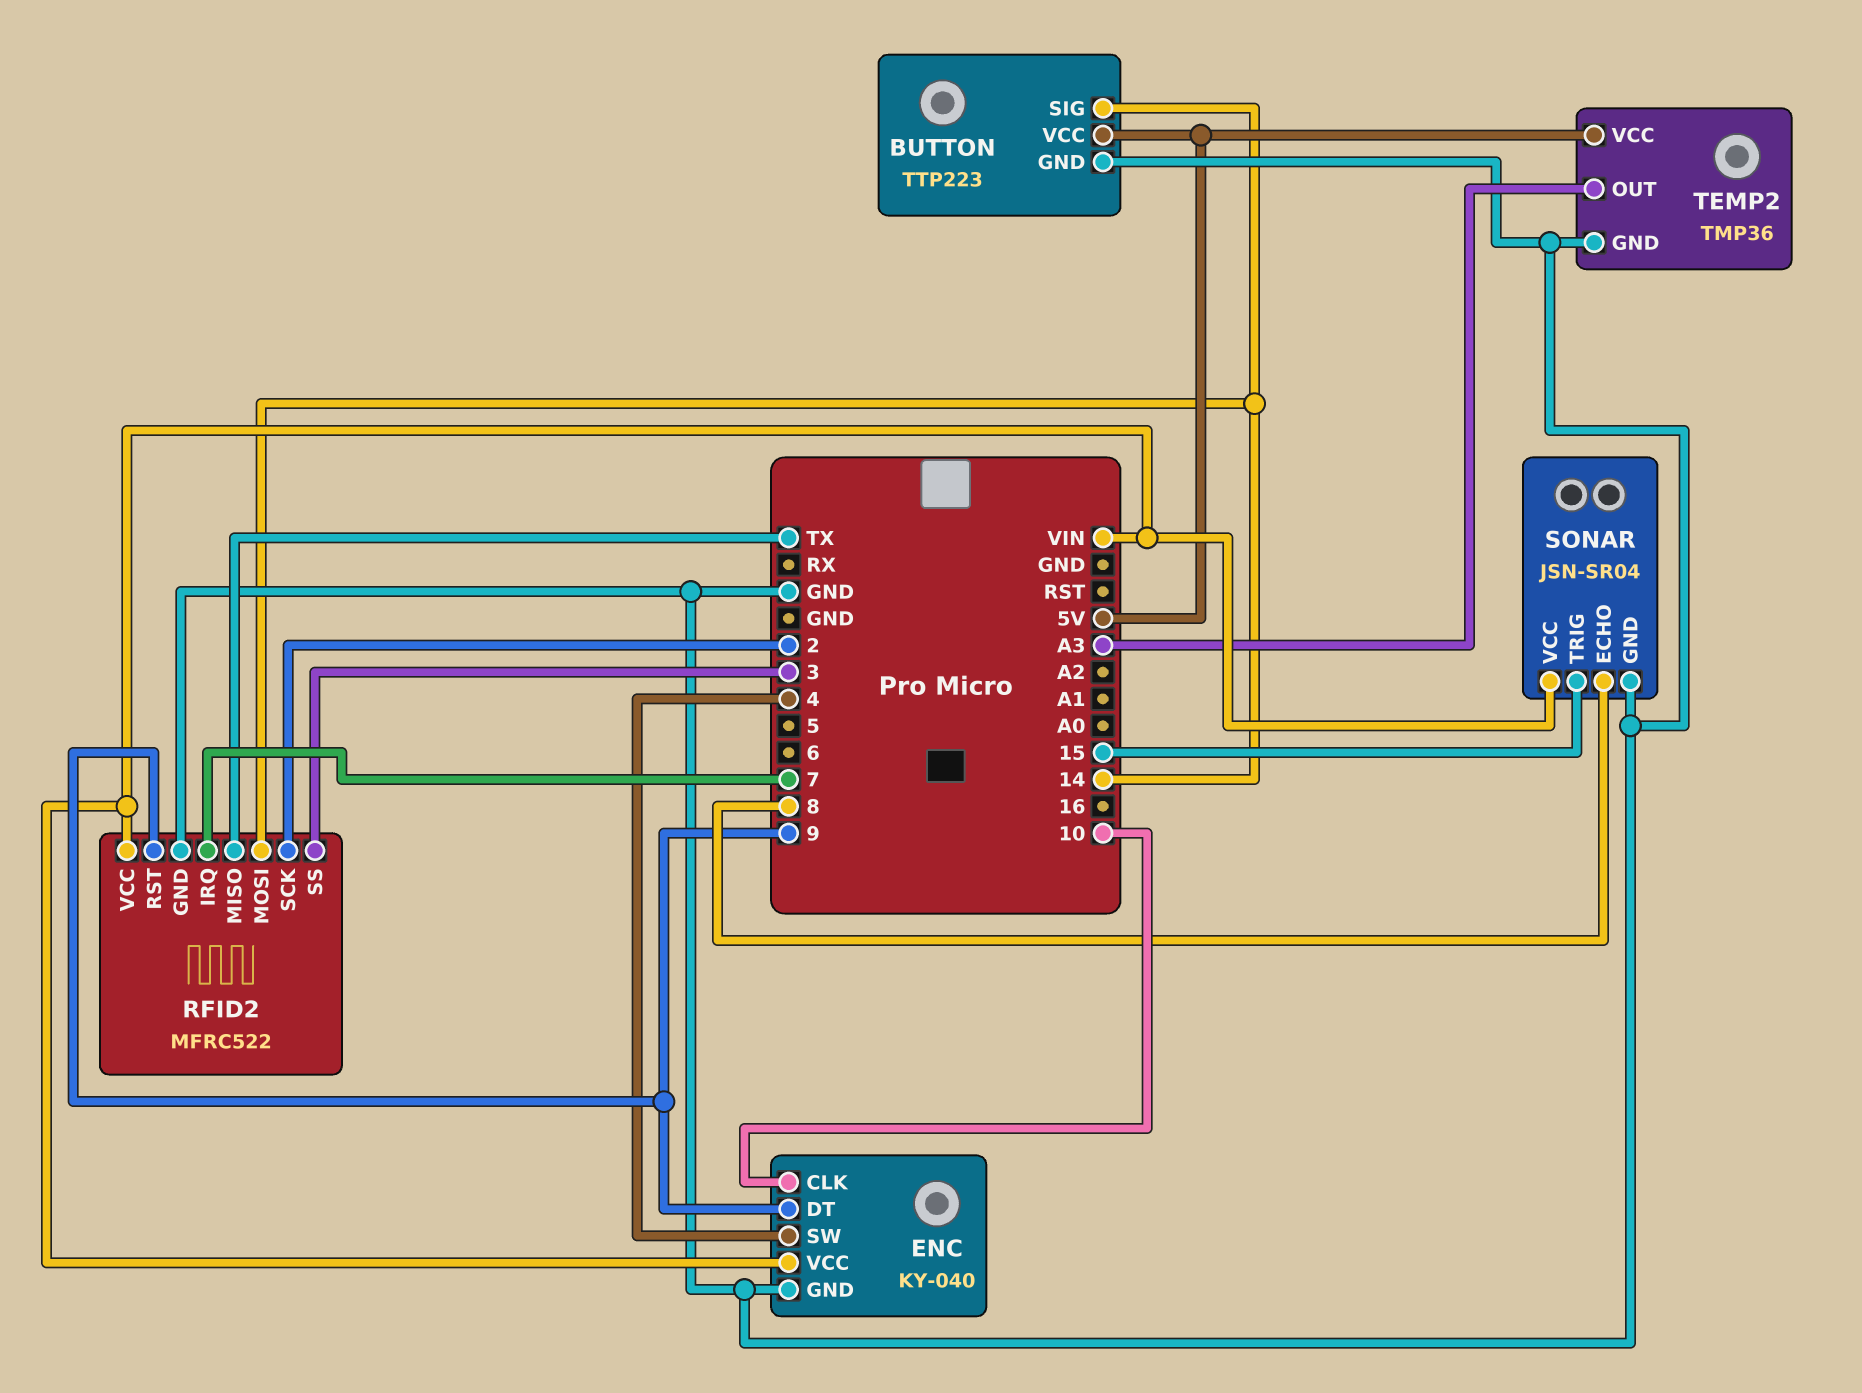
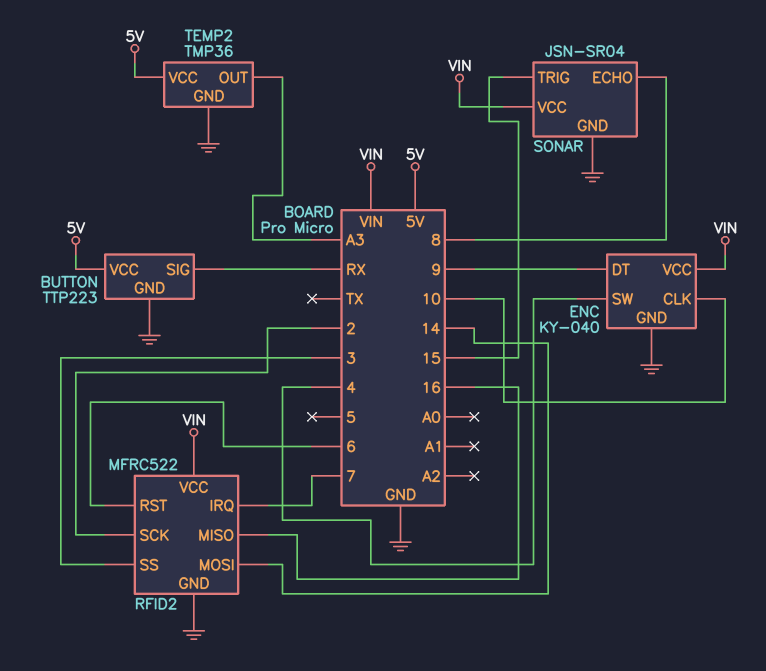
BUTTON pin SIG: 14 -> RX
RFID2 pin MISO: TX -> 16
RFID2 pin RST: 9 -> 6

